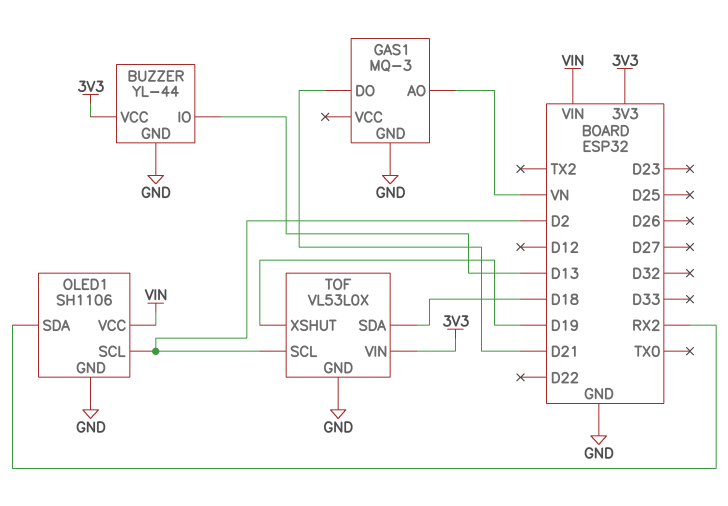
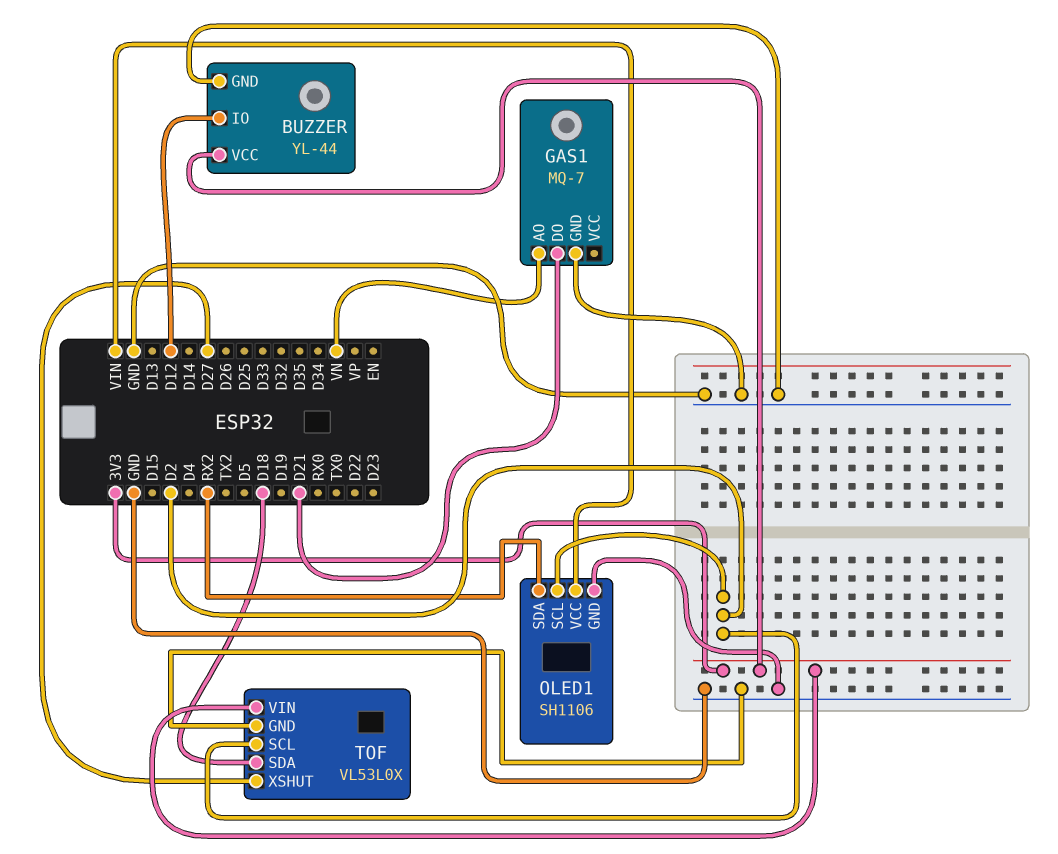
BUZZER pin IO: D13 -> D12
GAS1: MQ-3 -> MQ-7
TOF pin XSHUT: D19 -> D27

